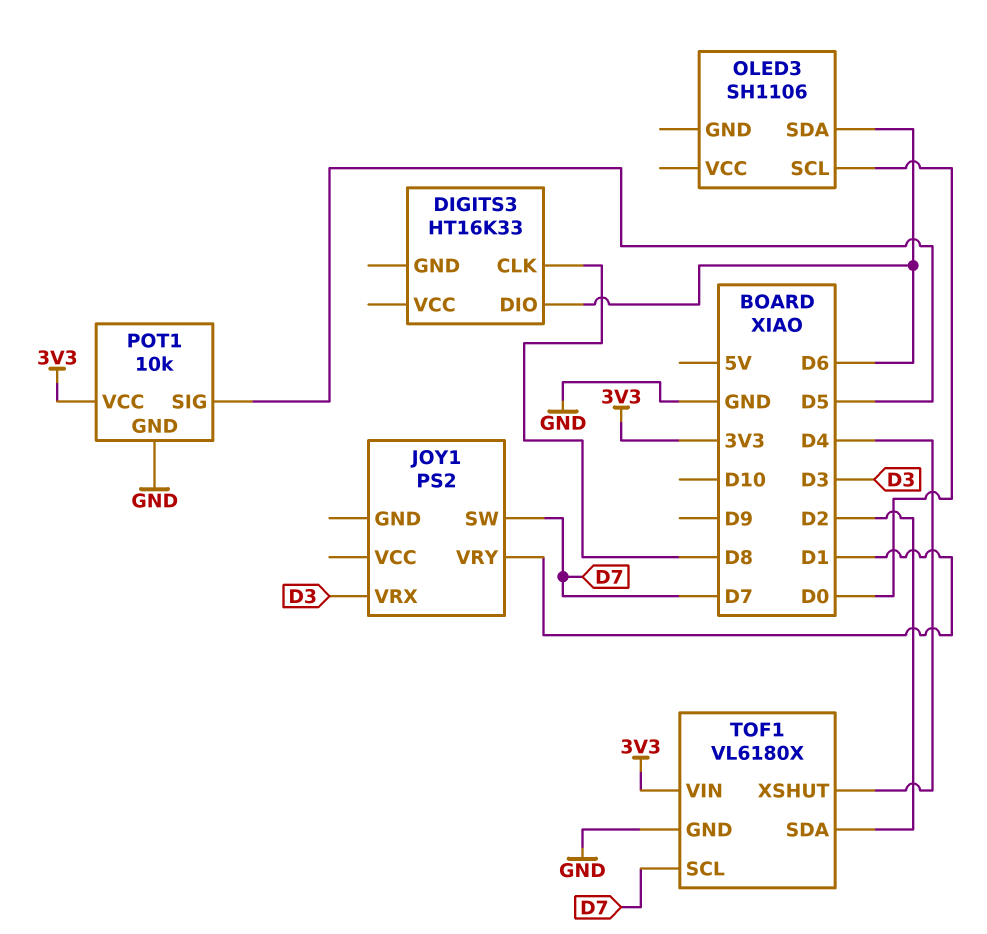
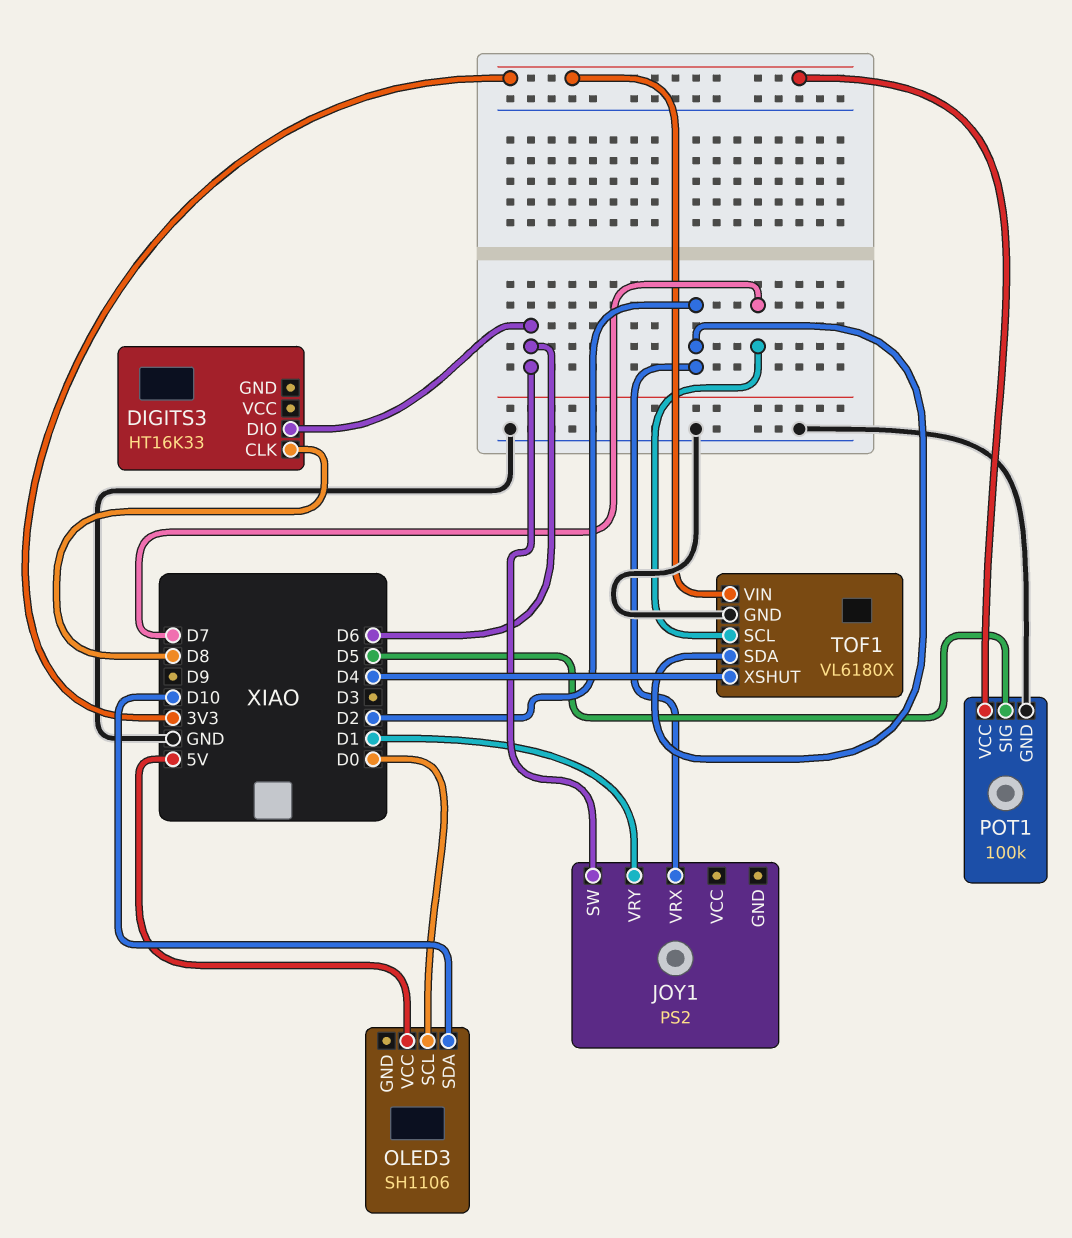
JOY1 pin SW: D7 -> D6
JOY1 pin VRX: D3 -> D2
OLED3 pin SDA: D6 -> D10
OLED3 pin VCC: none -> 5V
POT1: 10k -> 100k

